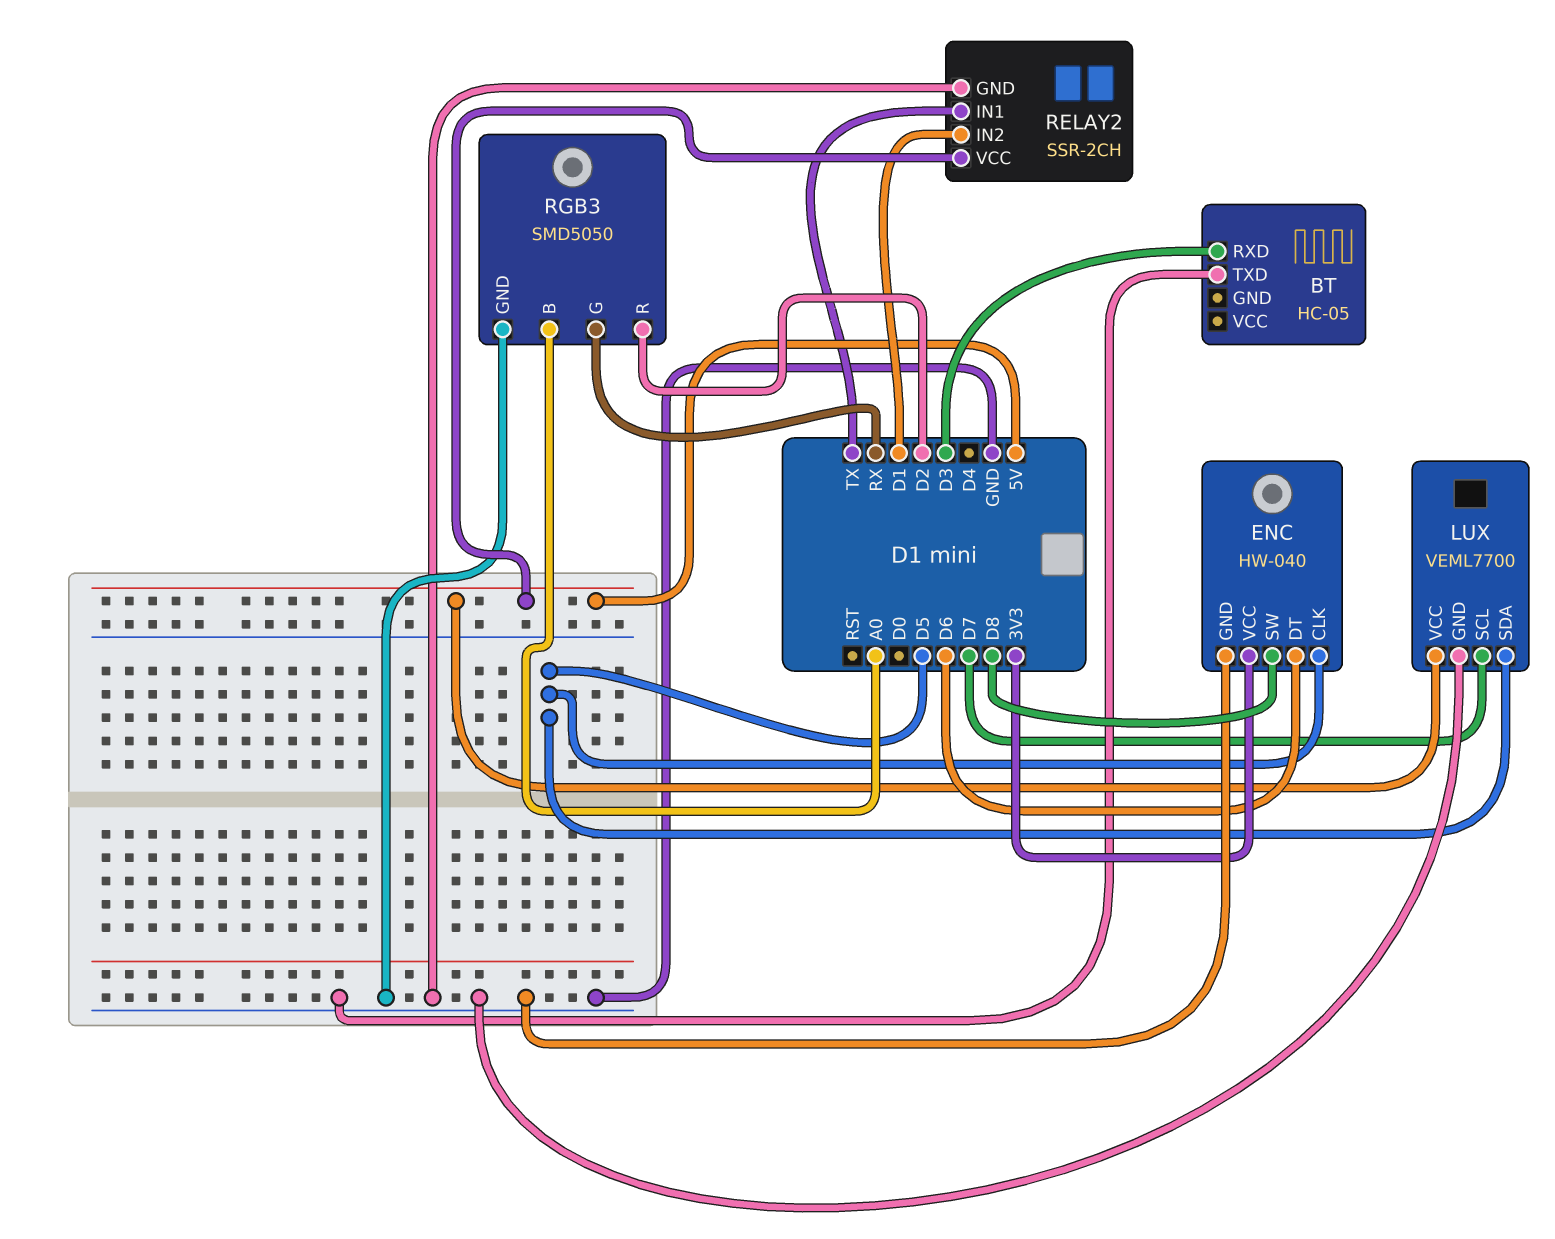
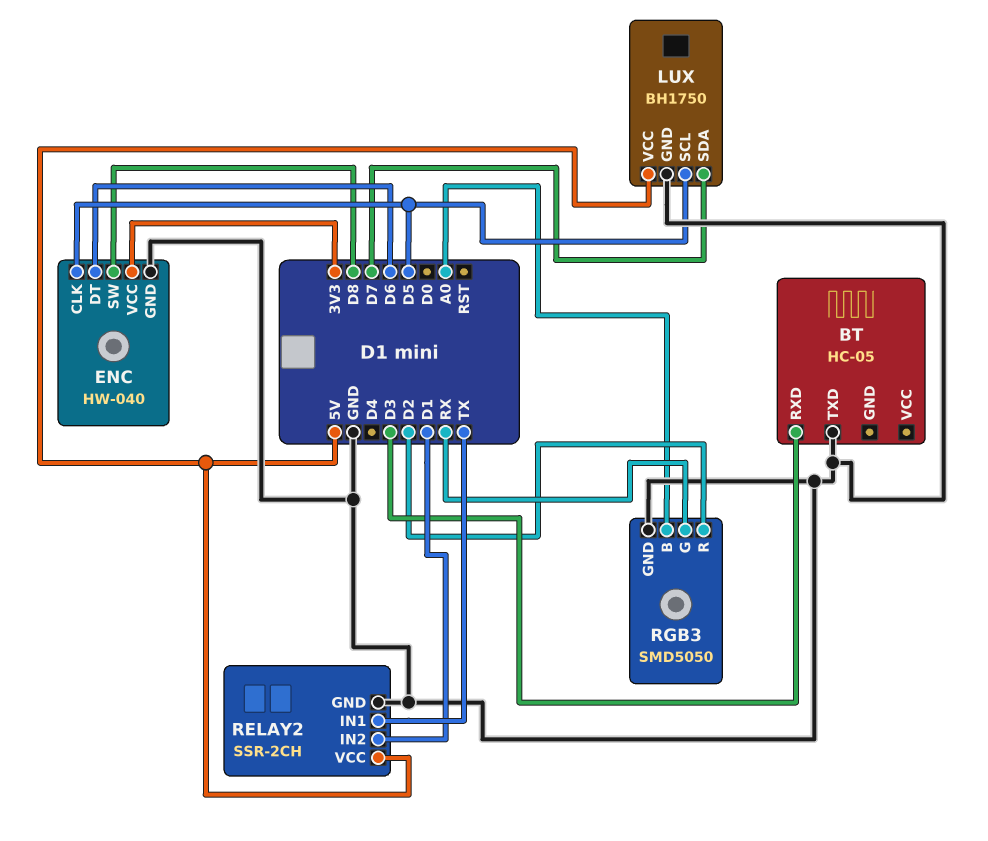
LUX: VEML7700 -> BH1750
LUX pin SCL: D7 -> D5
LUX pin SDA: D5 -> D7

